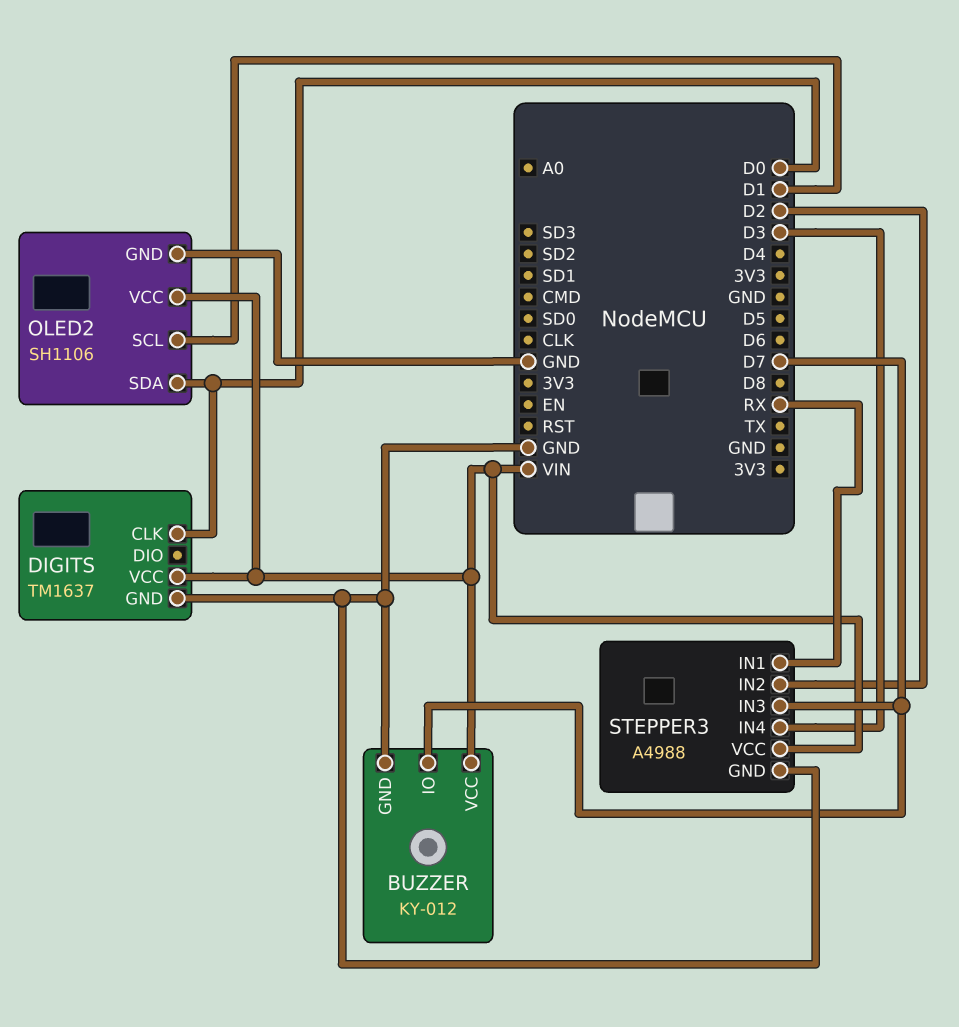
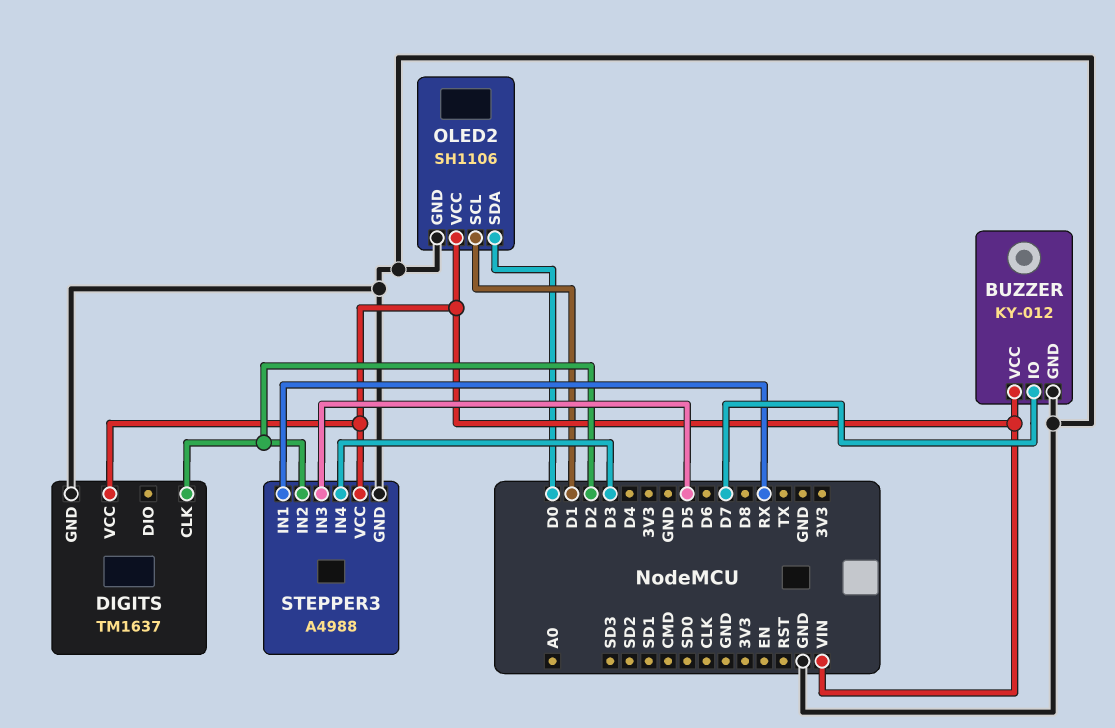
DIGITS pin CLK: D0 -> D2
STEPPER3 pin IN3: D7 -> D5

